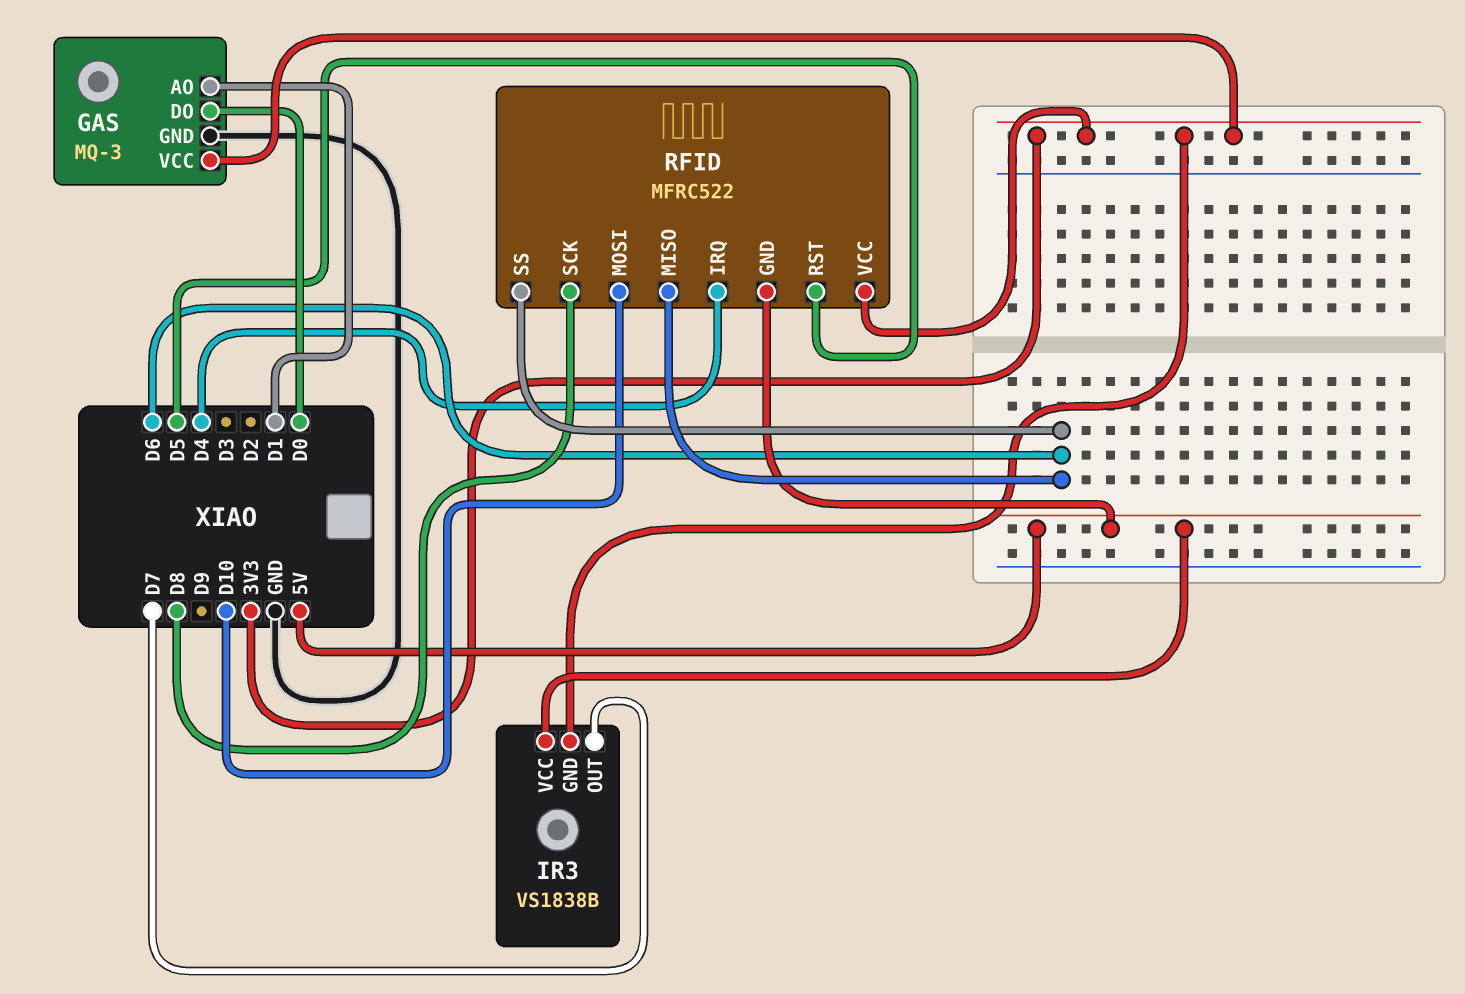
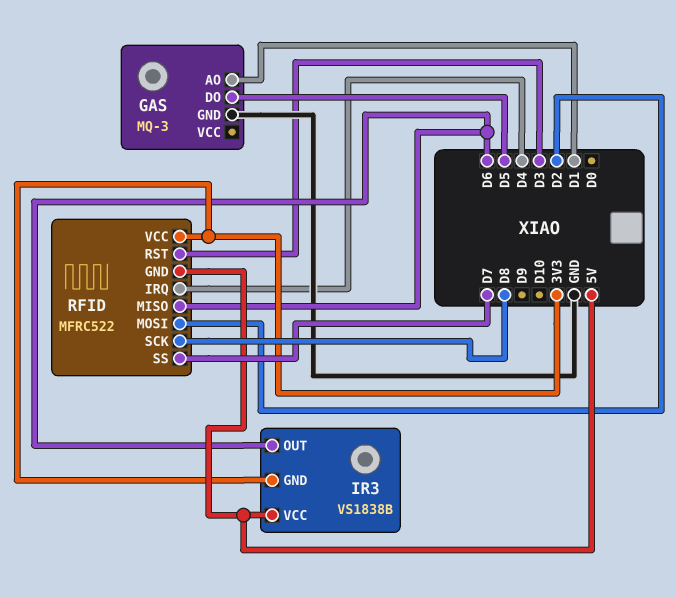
GAS pin DO: D0 -> D5
GAS pin VCC: 3V3 -> none
IR3 pin OUT: D7 -> D6
RFID pin MOSI: D10 -> D2
RFID pin RST: D5 -> D3
RFID pin SS: D6 -> D7

